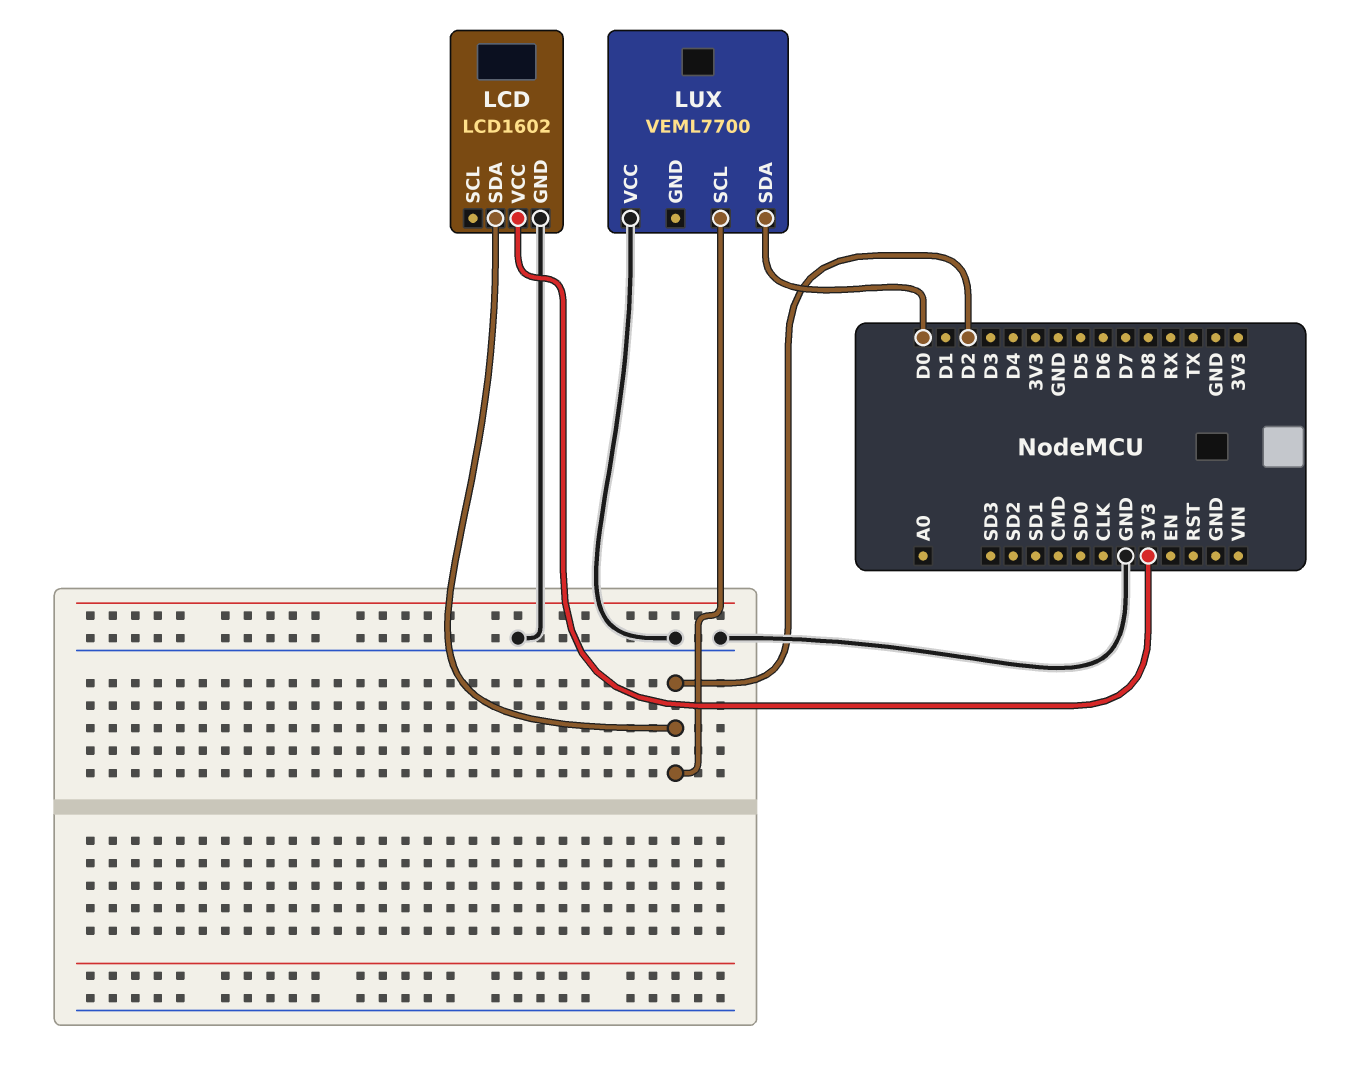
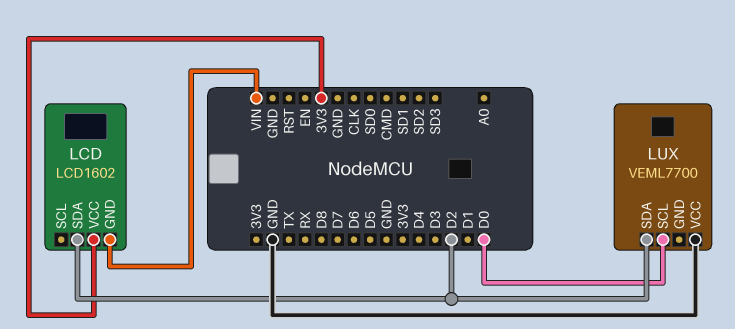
LCD pin GND: GND -> VIN
LUX pin SCL: D2 -> D0
LUX pin SDA: D0 -> D2

